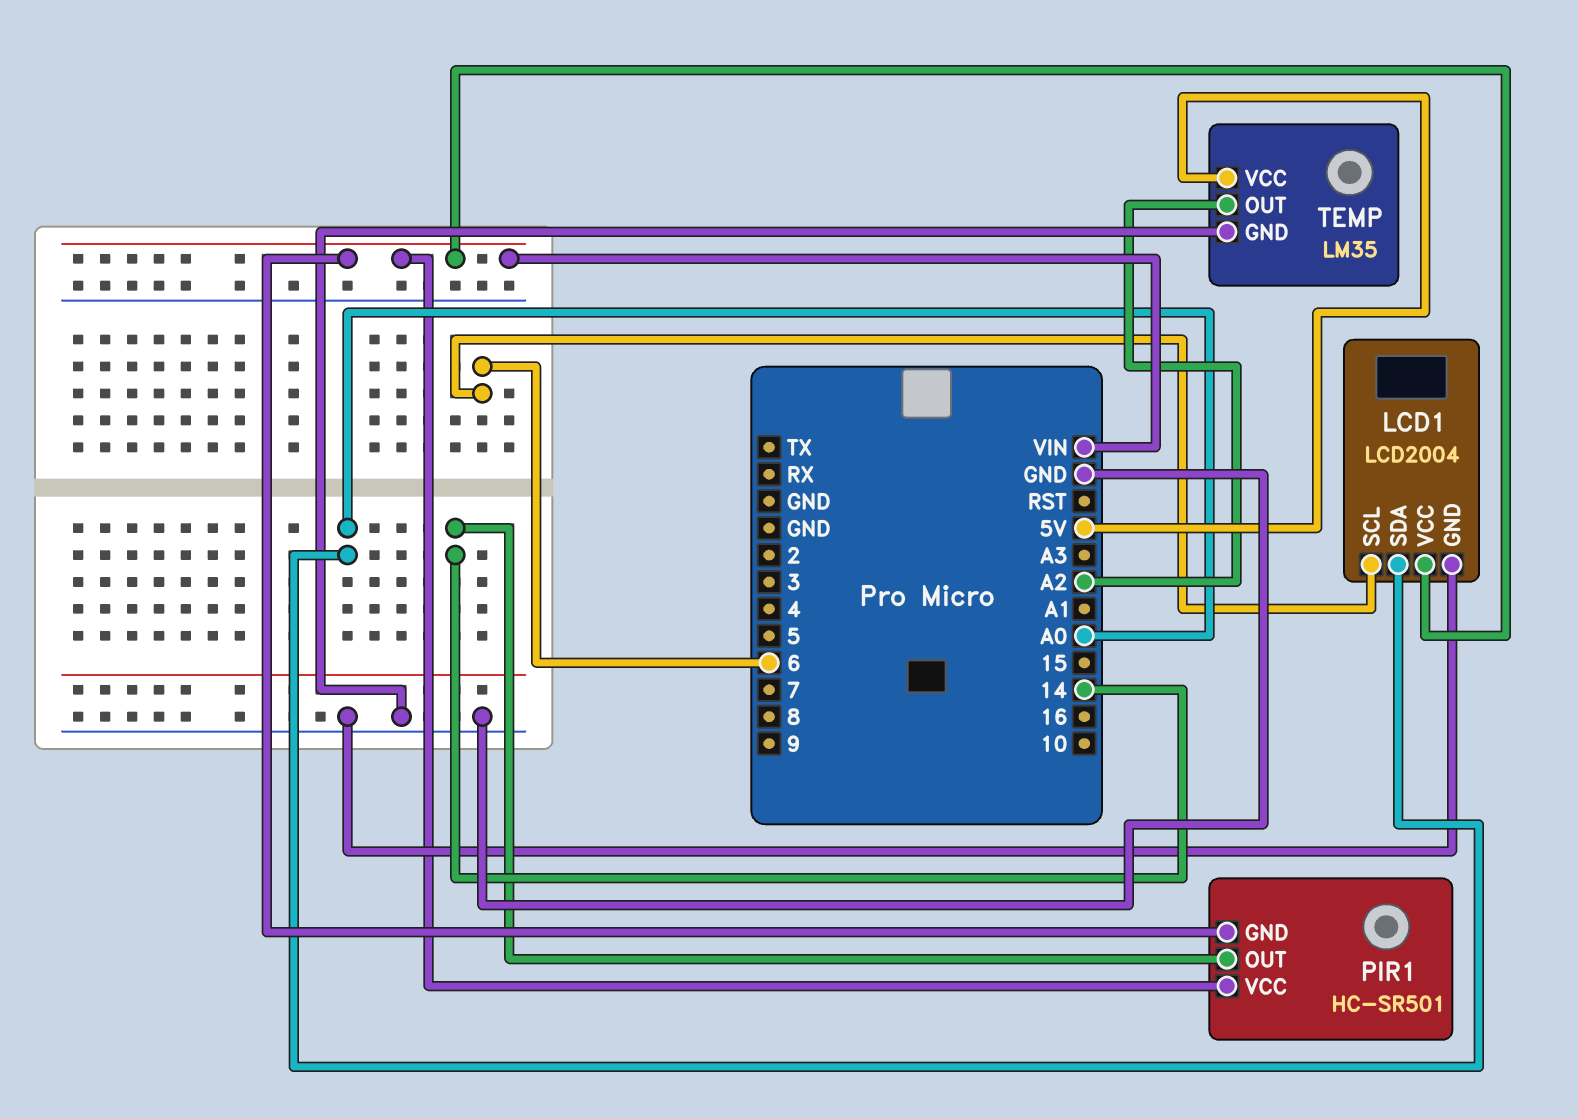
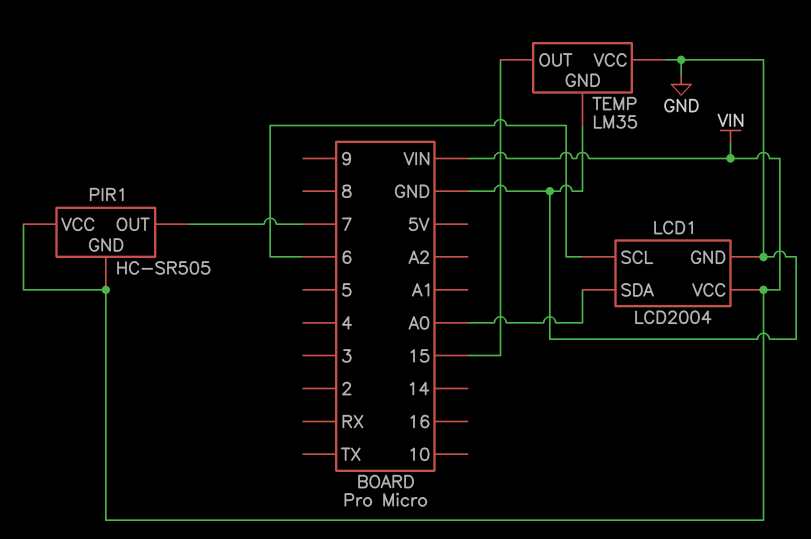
PIR1: HC-SR501 -> HC-SR505
PIR1 pin OUT: 14 -> 7
TEMP pin OUT: A2 -> 15
TEMP pin VCC: 5V -> GND

